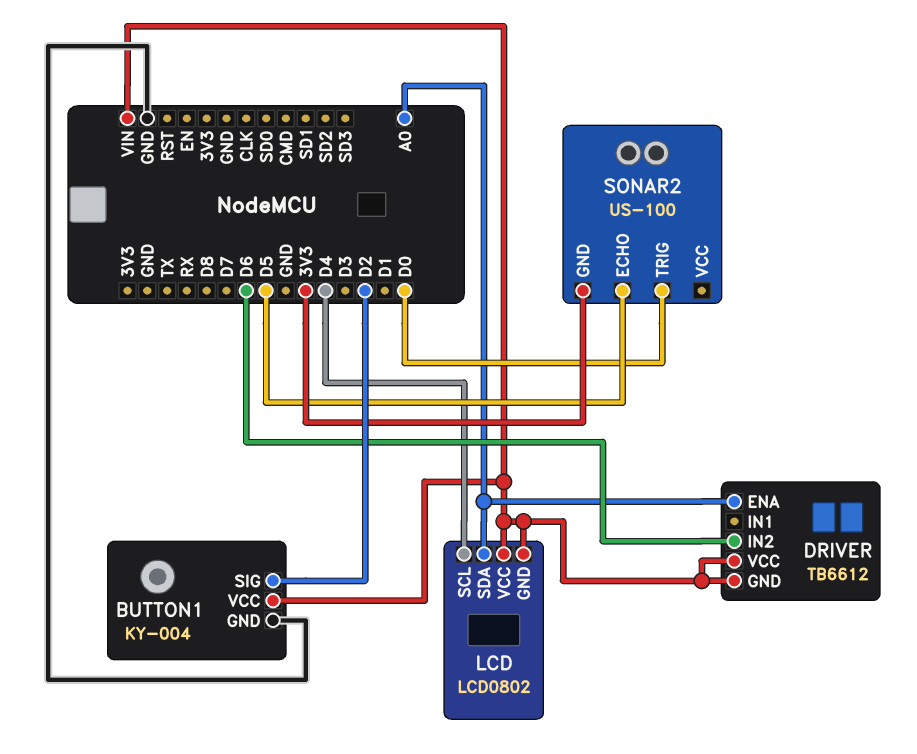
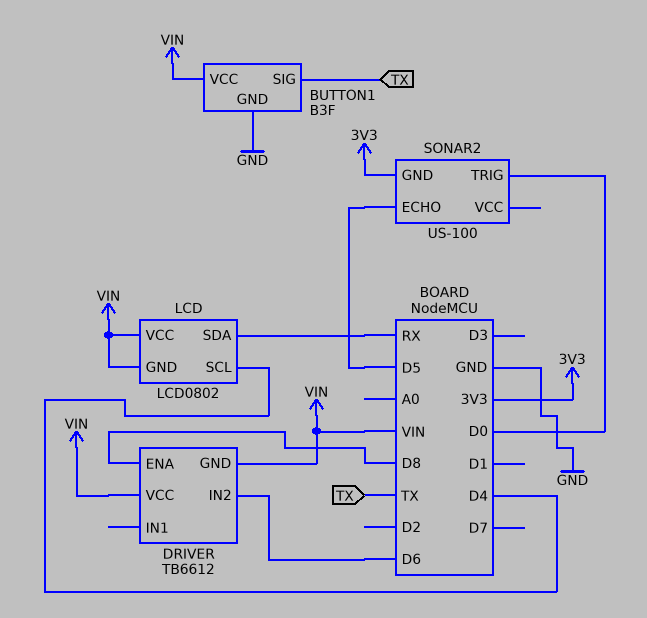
BUTTON1: KY-004 -> B3F
BUTTON1 pin SIG: D2 -> TX
DRIVER pin ENA: A0 -> D8
LCD pin SDA: A0 -> RX

